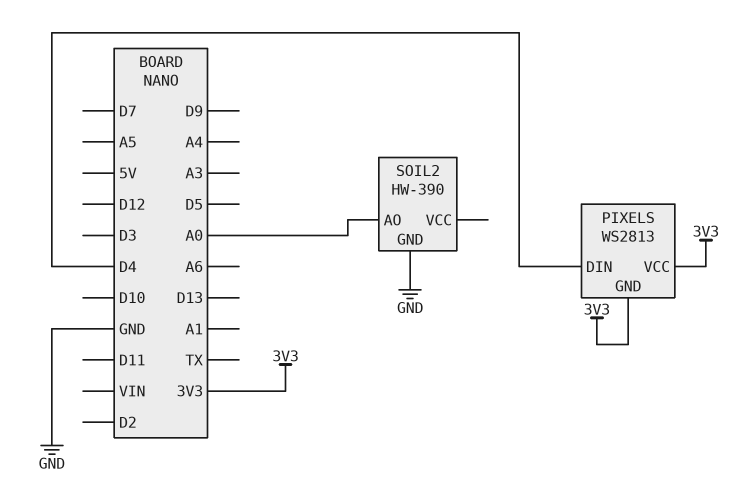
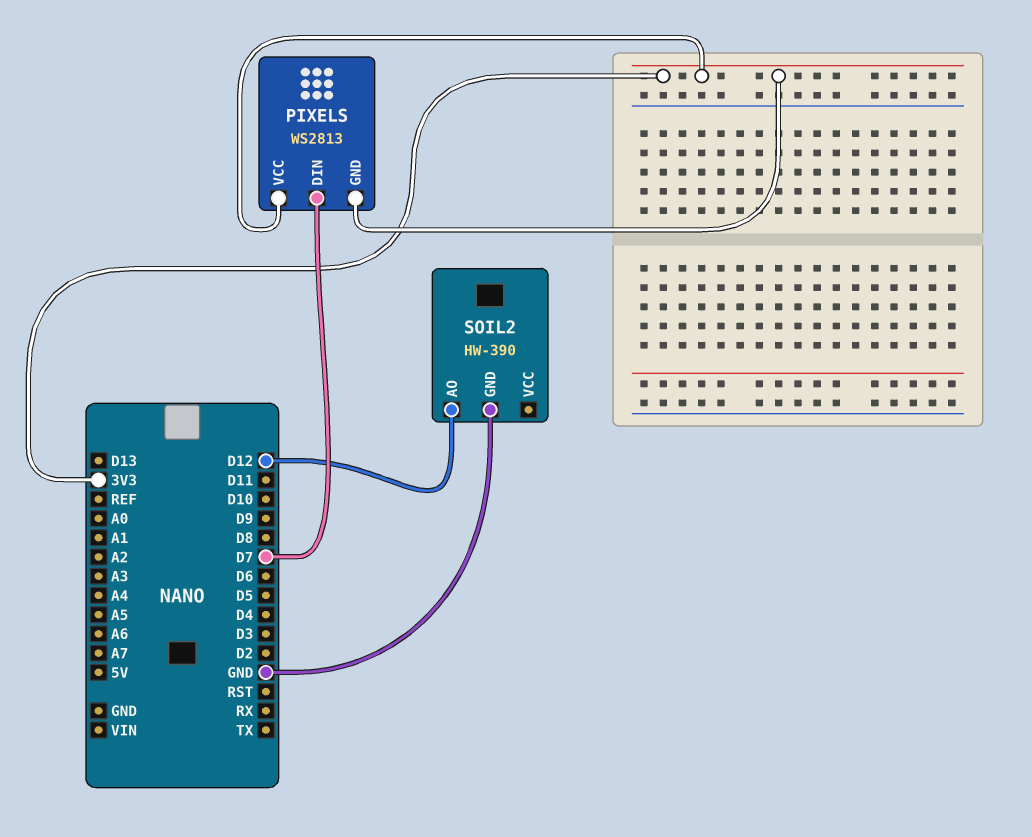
PIXELS pin DIN: D4 -> D7
SOIL2 pin AO: A0 -> D12

